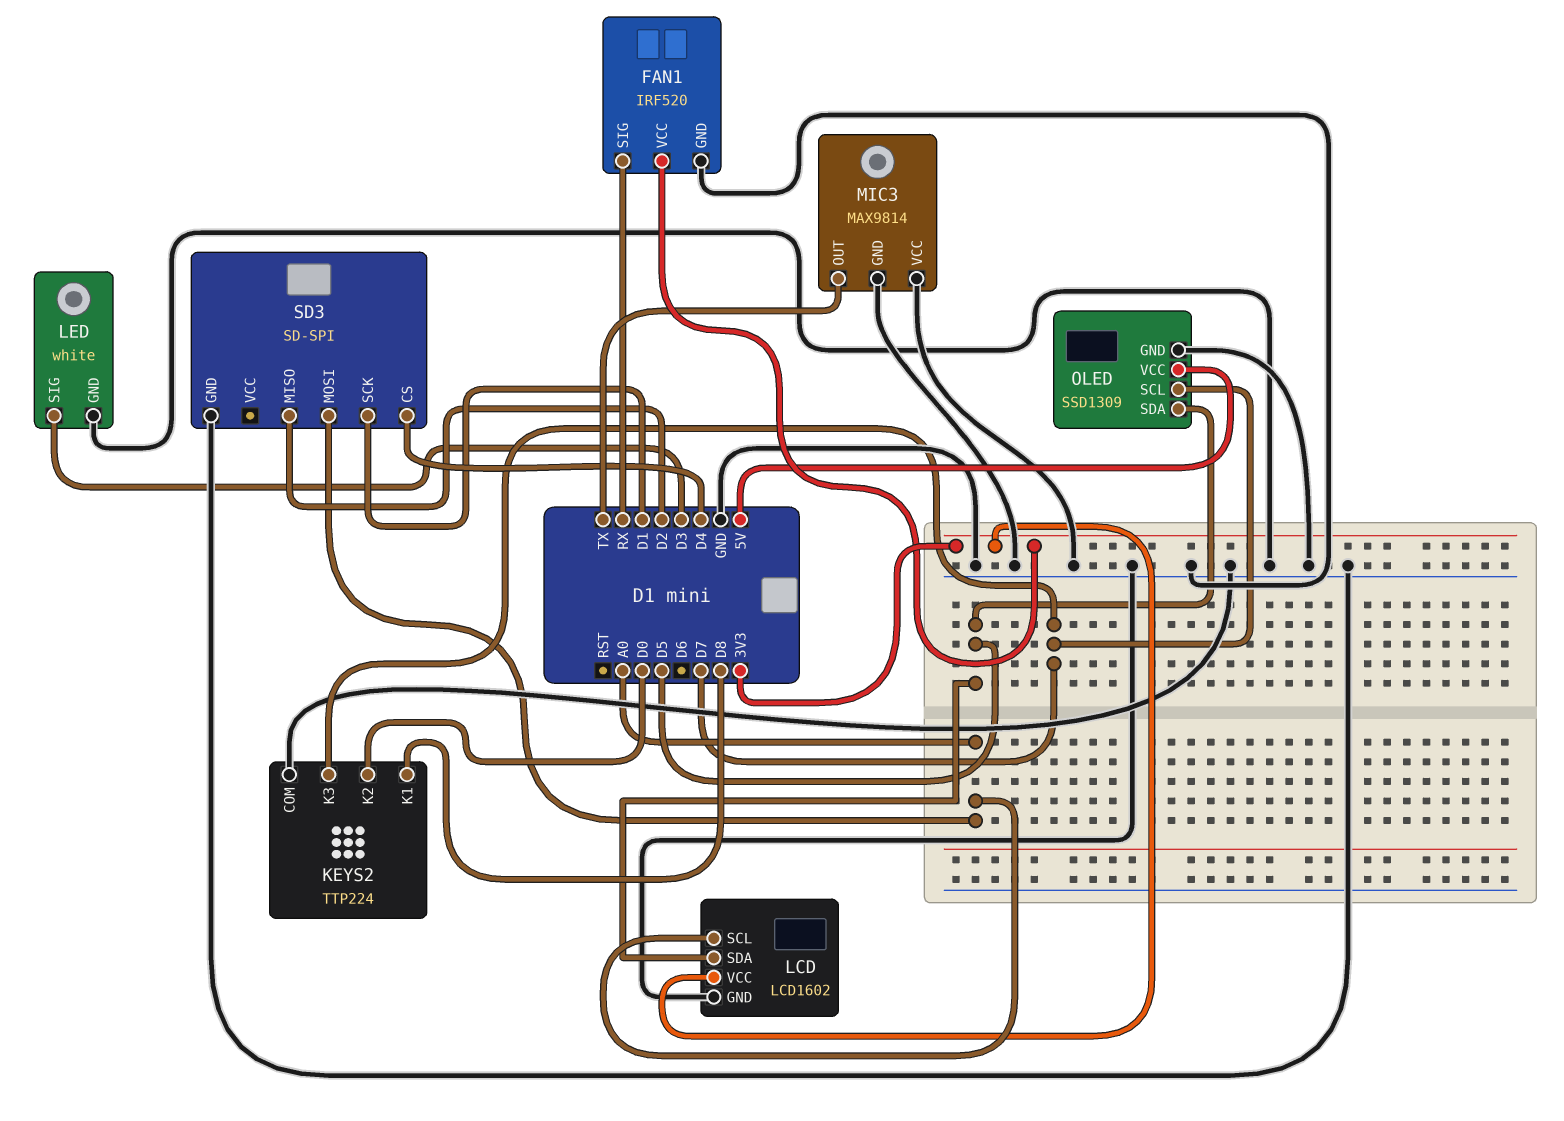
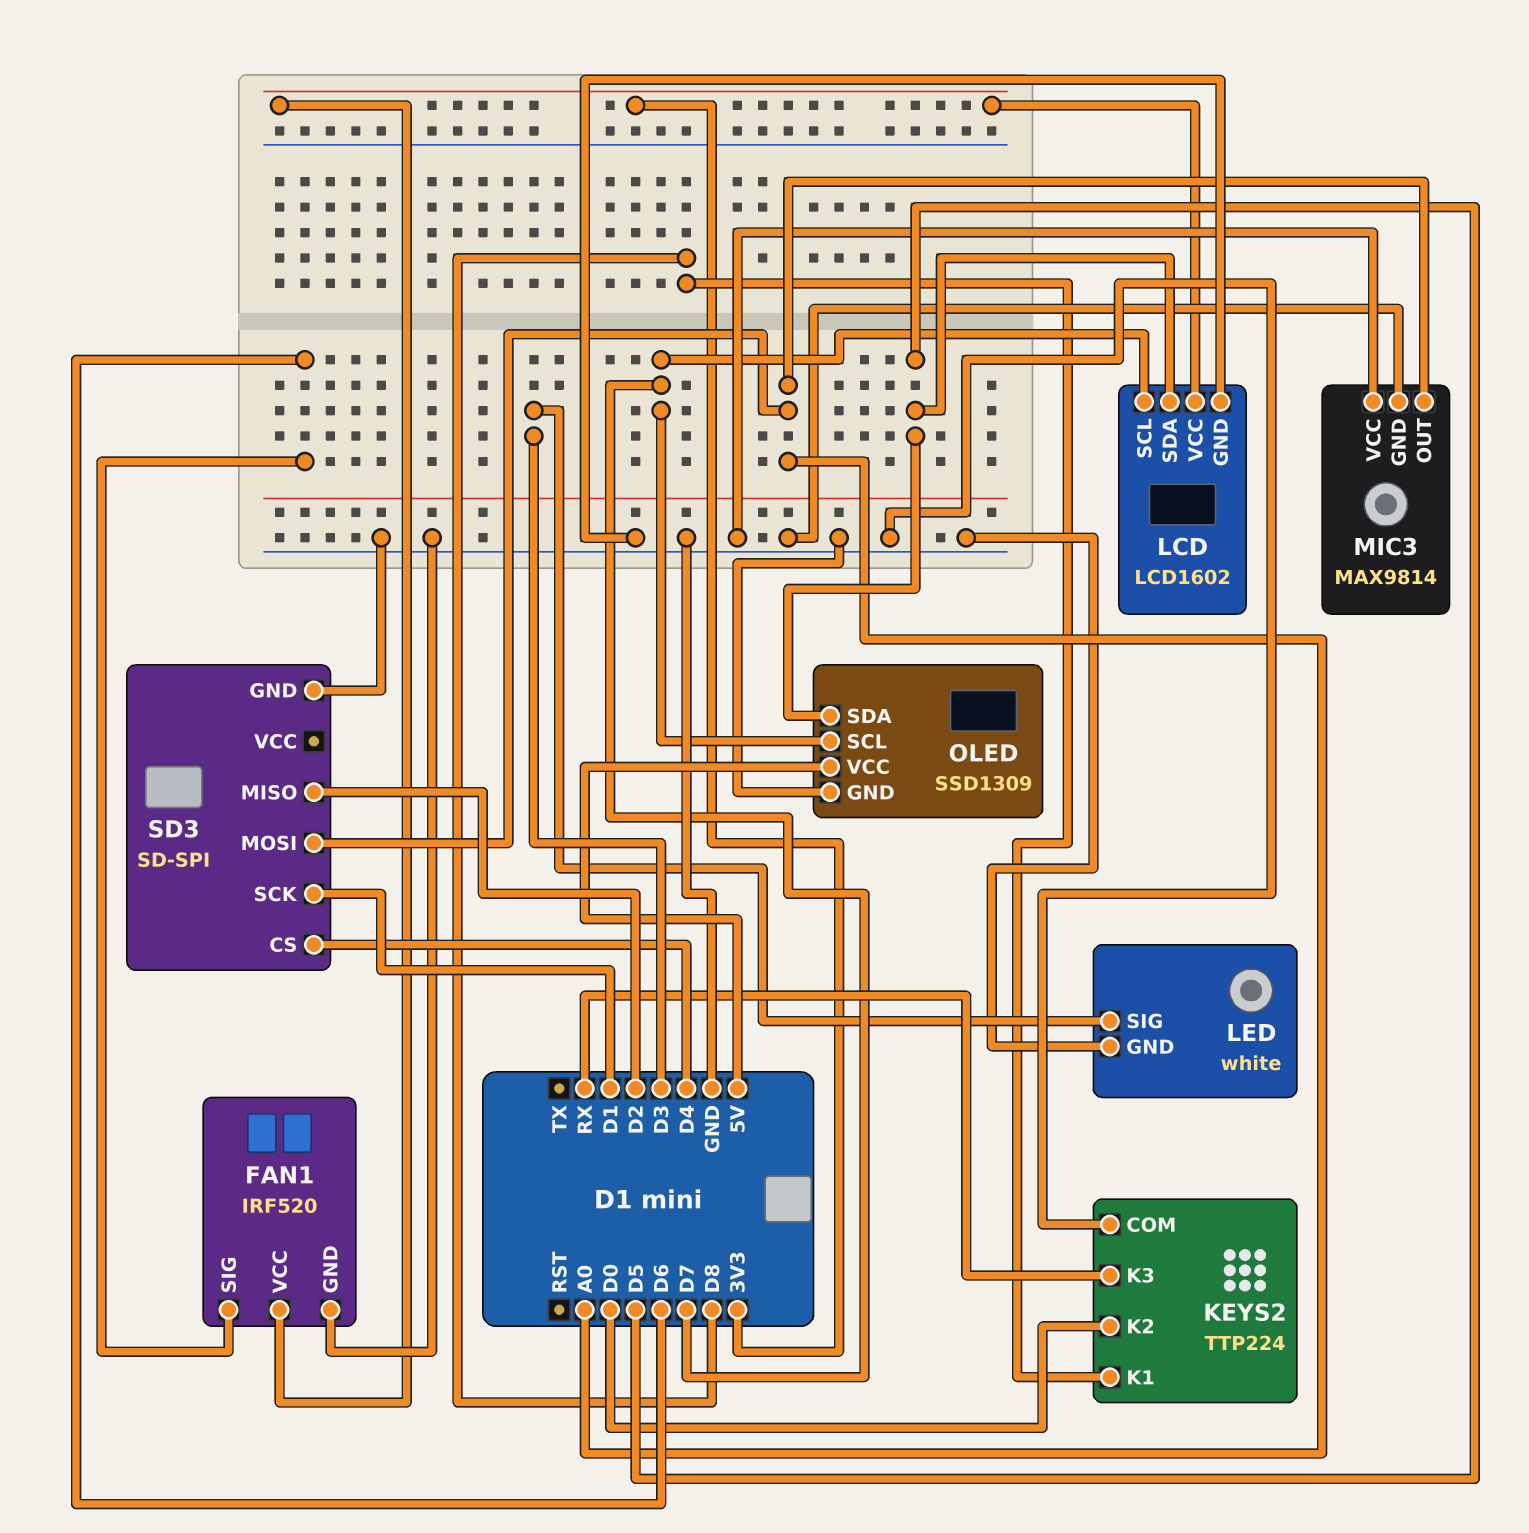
FAN1 pin SIG: RX -> D6
KEYS2 pin K3: D7 -> RX
LCD pin SCL: A0 -> D7
MIC3 pin OUT: TX -> A0

